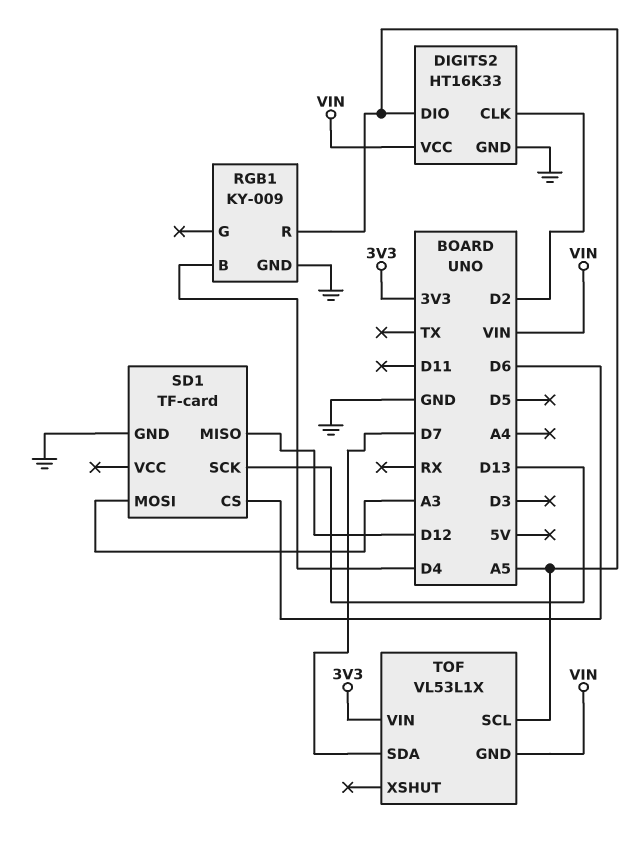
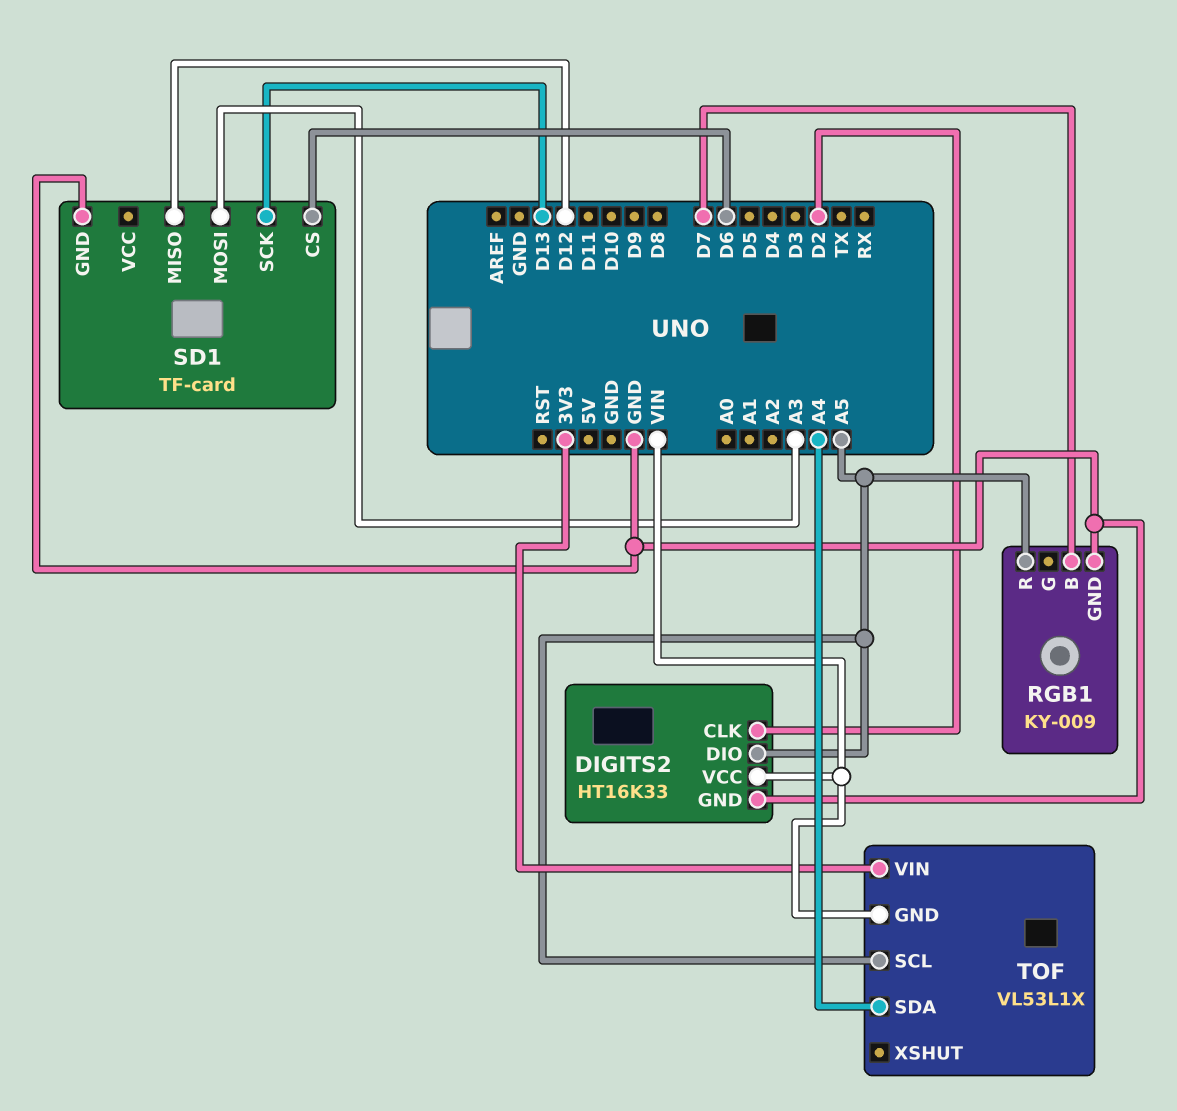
RGB1 pin B: D4 -> D7
TOF pin SDA: D7 -> A4

